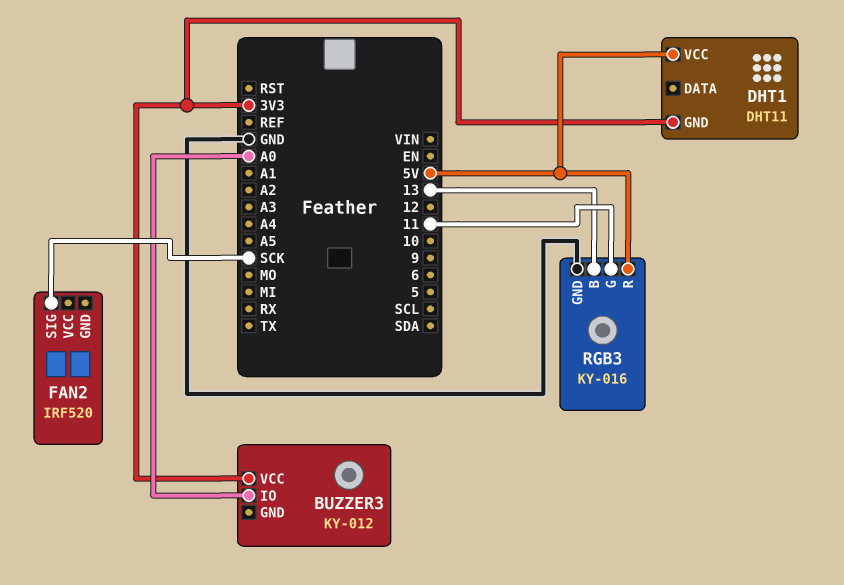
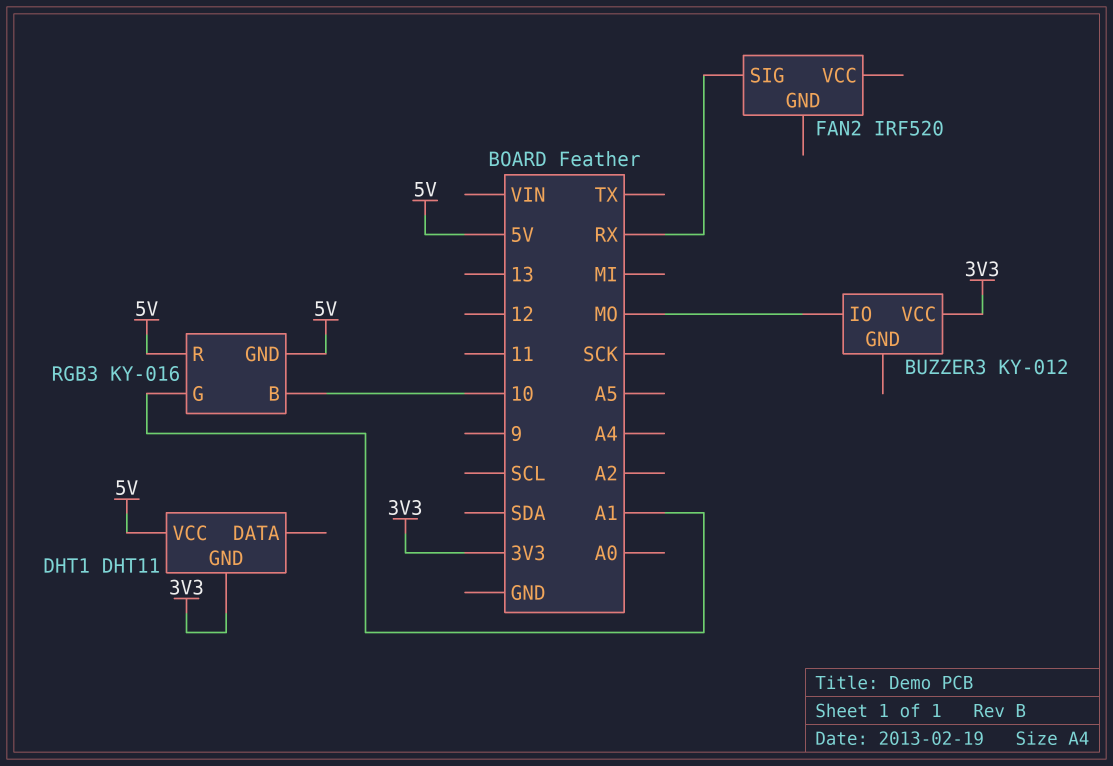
BUZZER3 pin IO: A0 -> MO
FAN2 pin SIG: SCK -> RX
RGB3 pin B: 13 -> 10
RGB3 pin G: 11 -> A1
RGB3 pin GND: GND -> 5V

